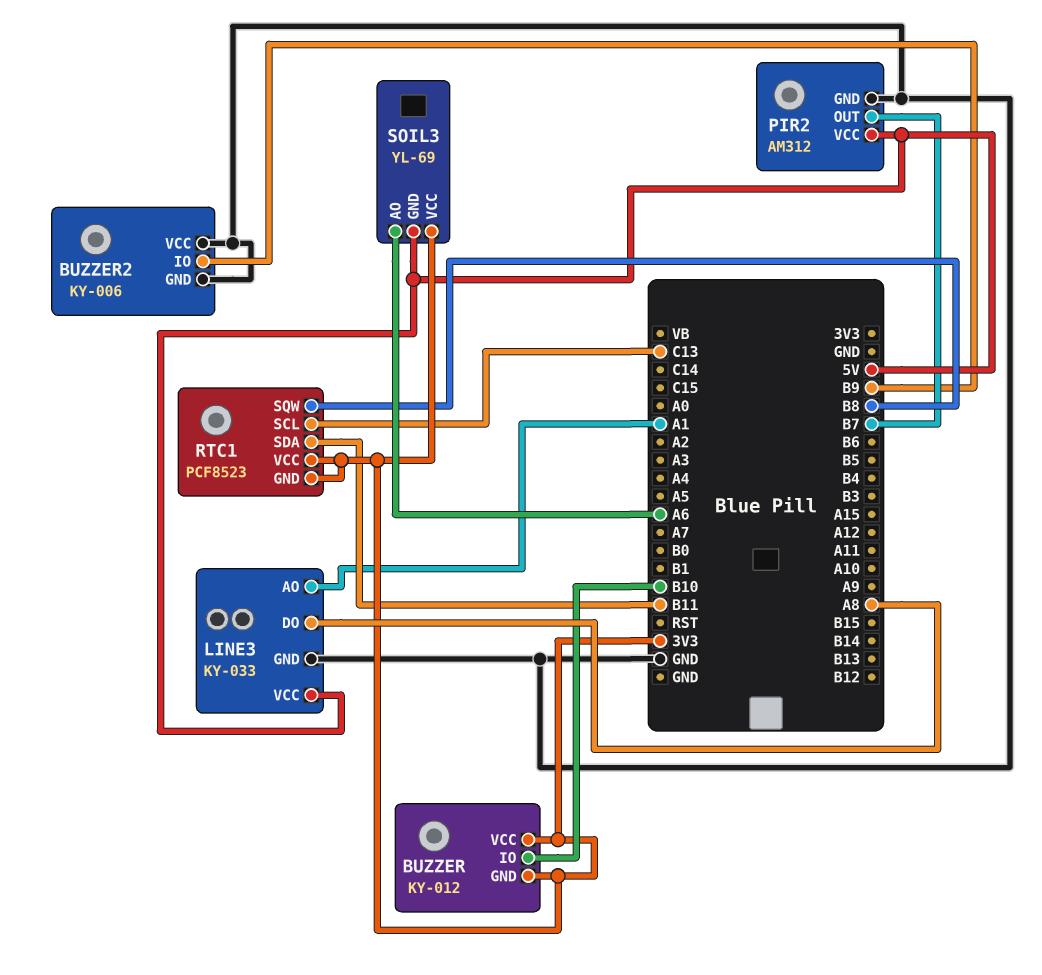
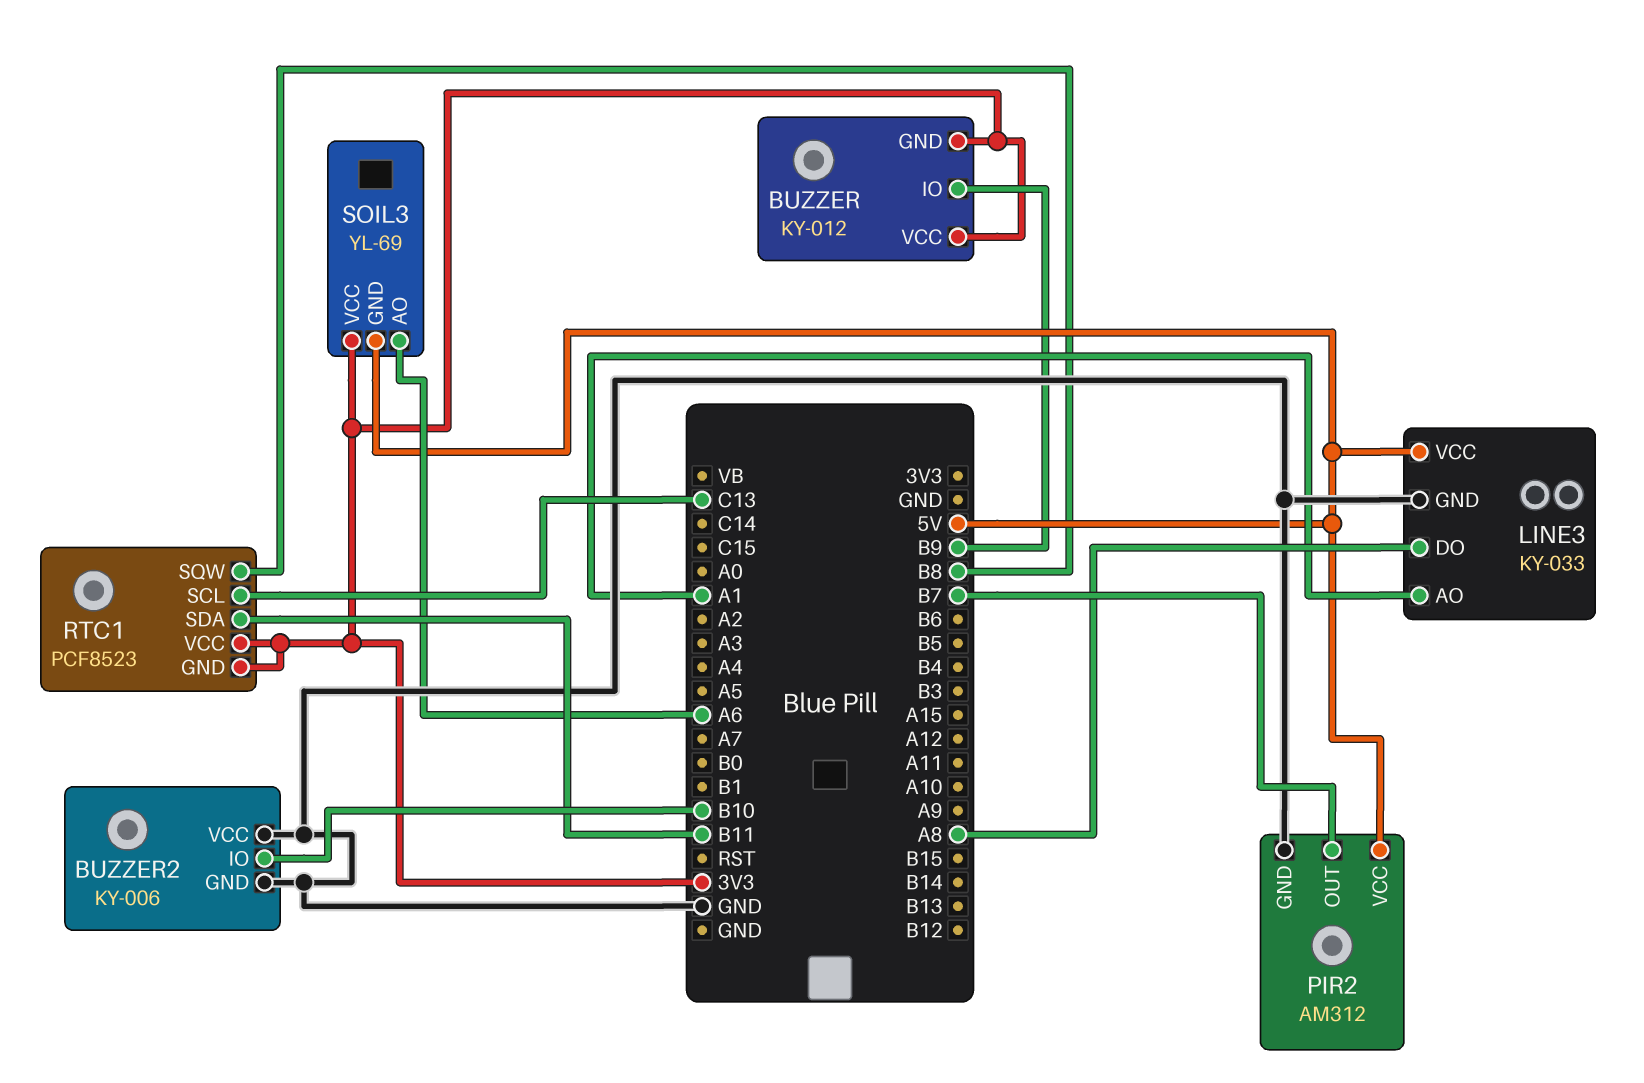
BUZZER pin IO: B10 -> B9
BUZZER2 pin IO: B9 -> B10

